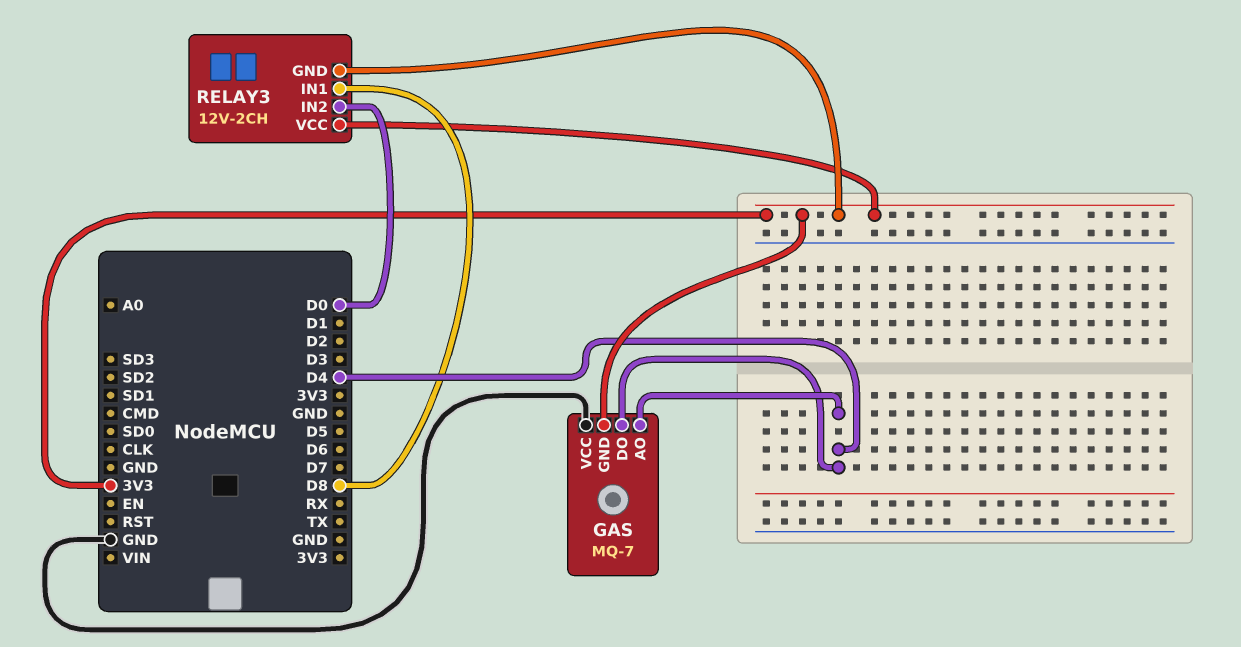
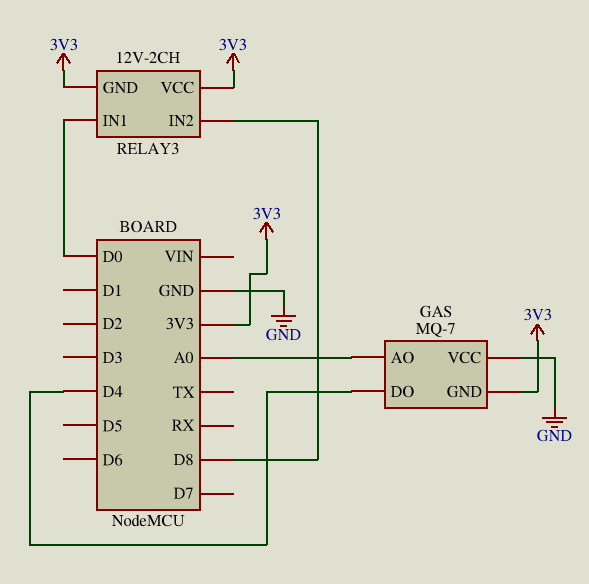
GAS pin AO: D4 -> A0
RELAY3 pin IN1: D8 -> D0
RELAY3 pin IN2: D0 -> D8

